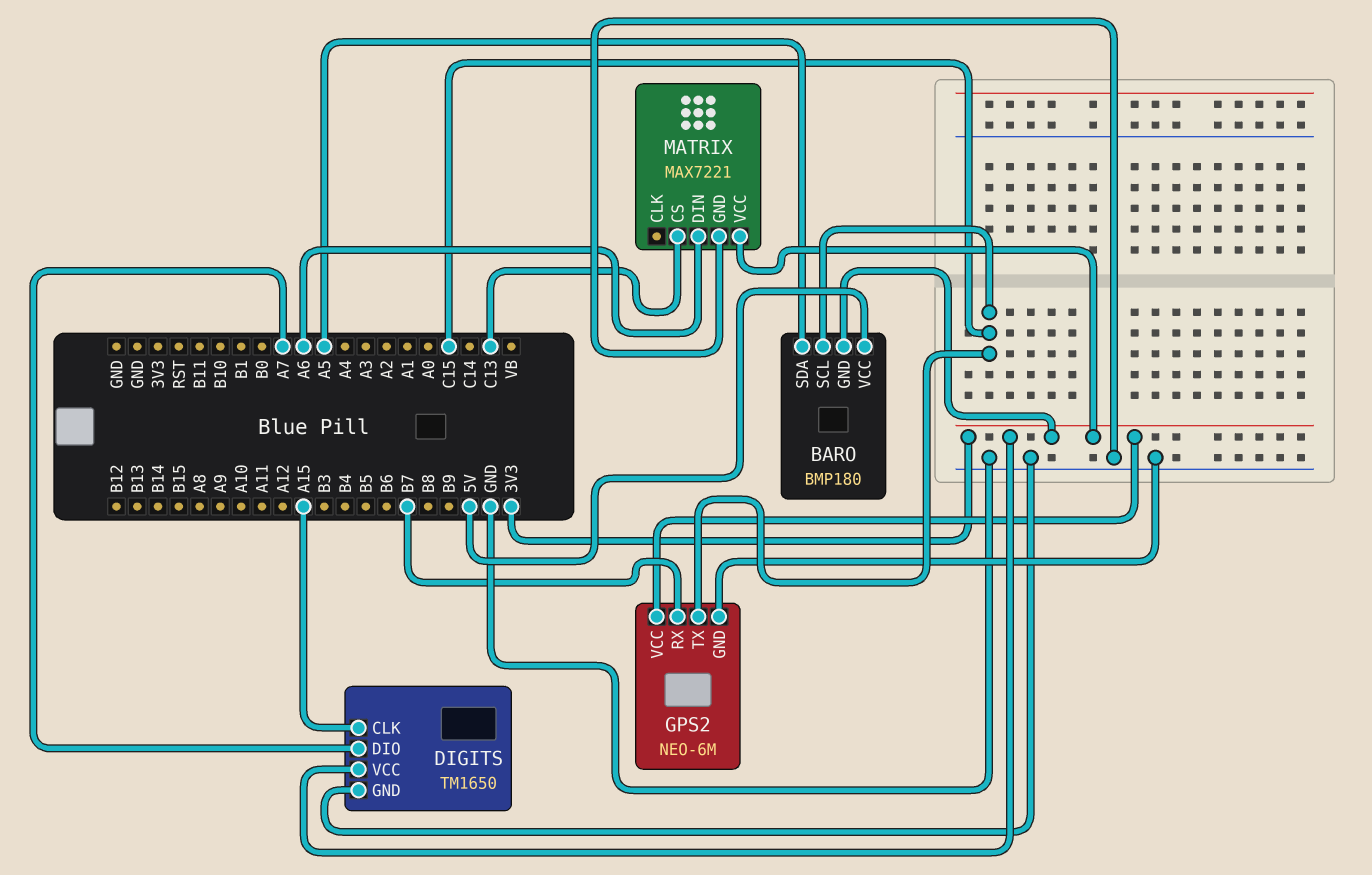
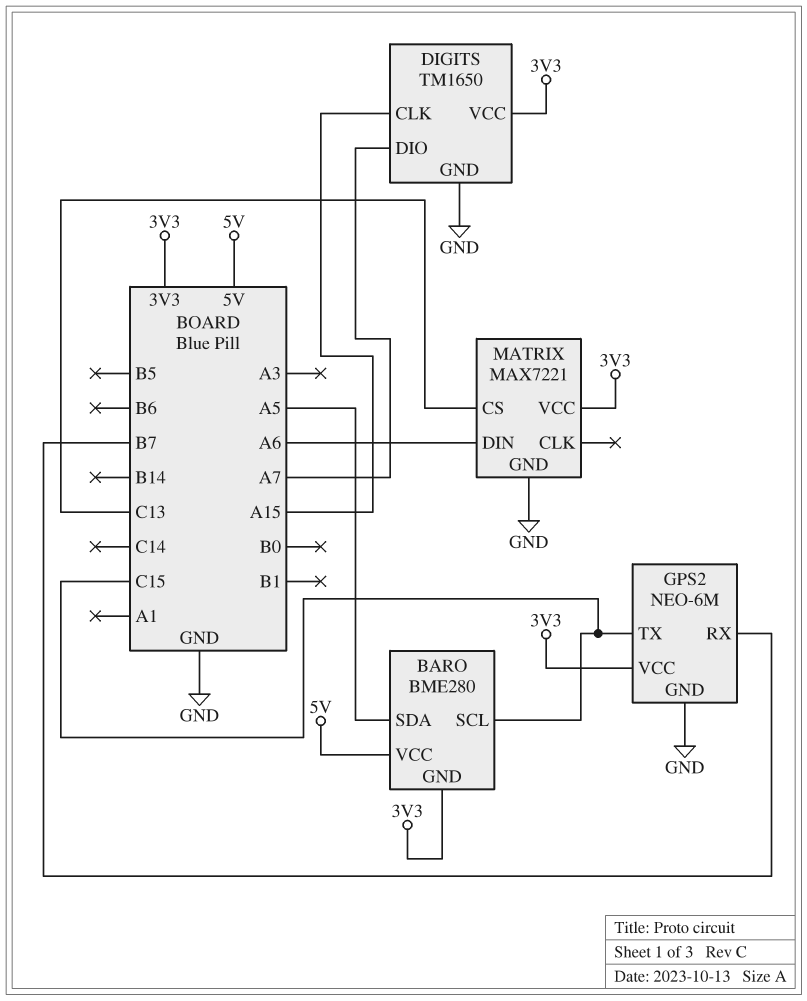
BARO: BMP180 -> BME280

